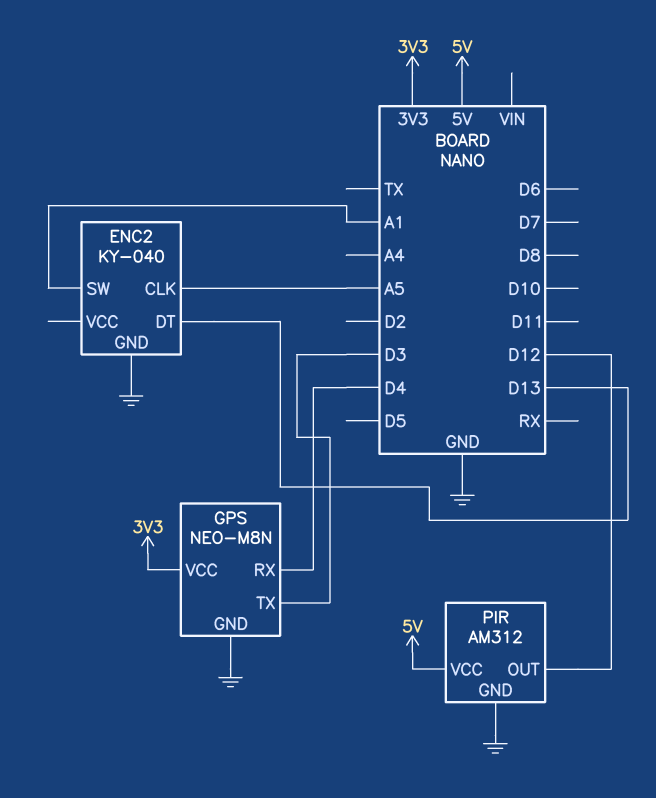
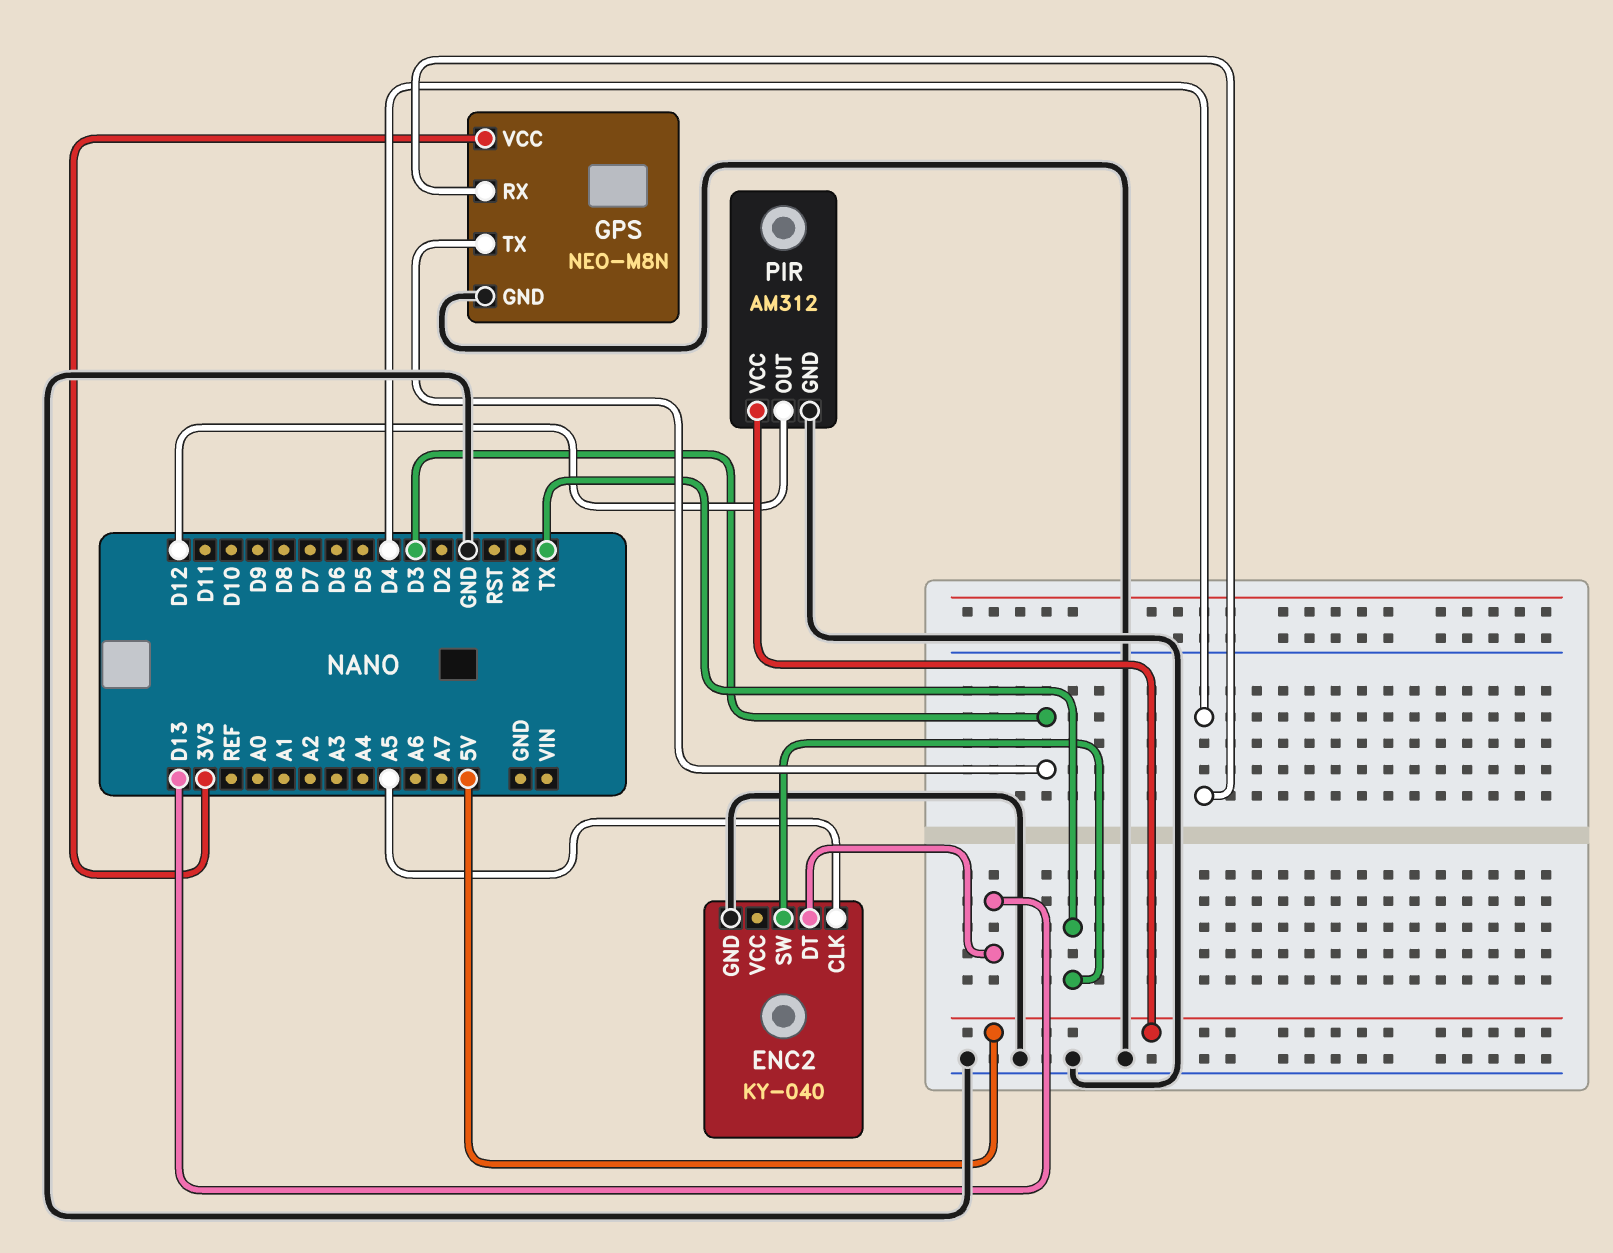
ENC2 pin SW: A1 -> TX

